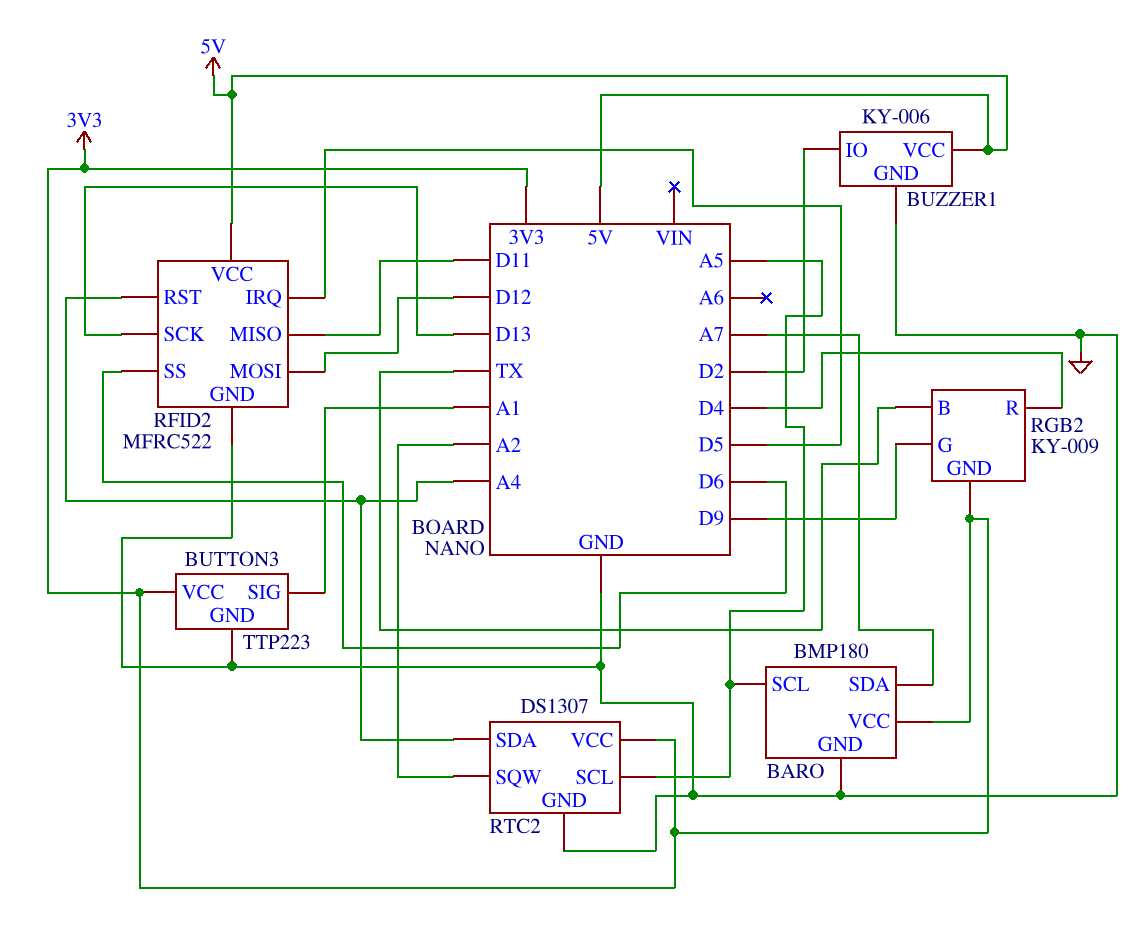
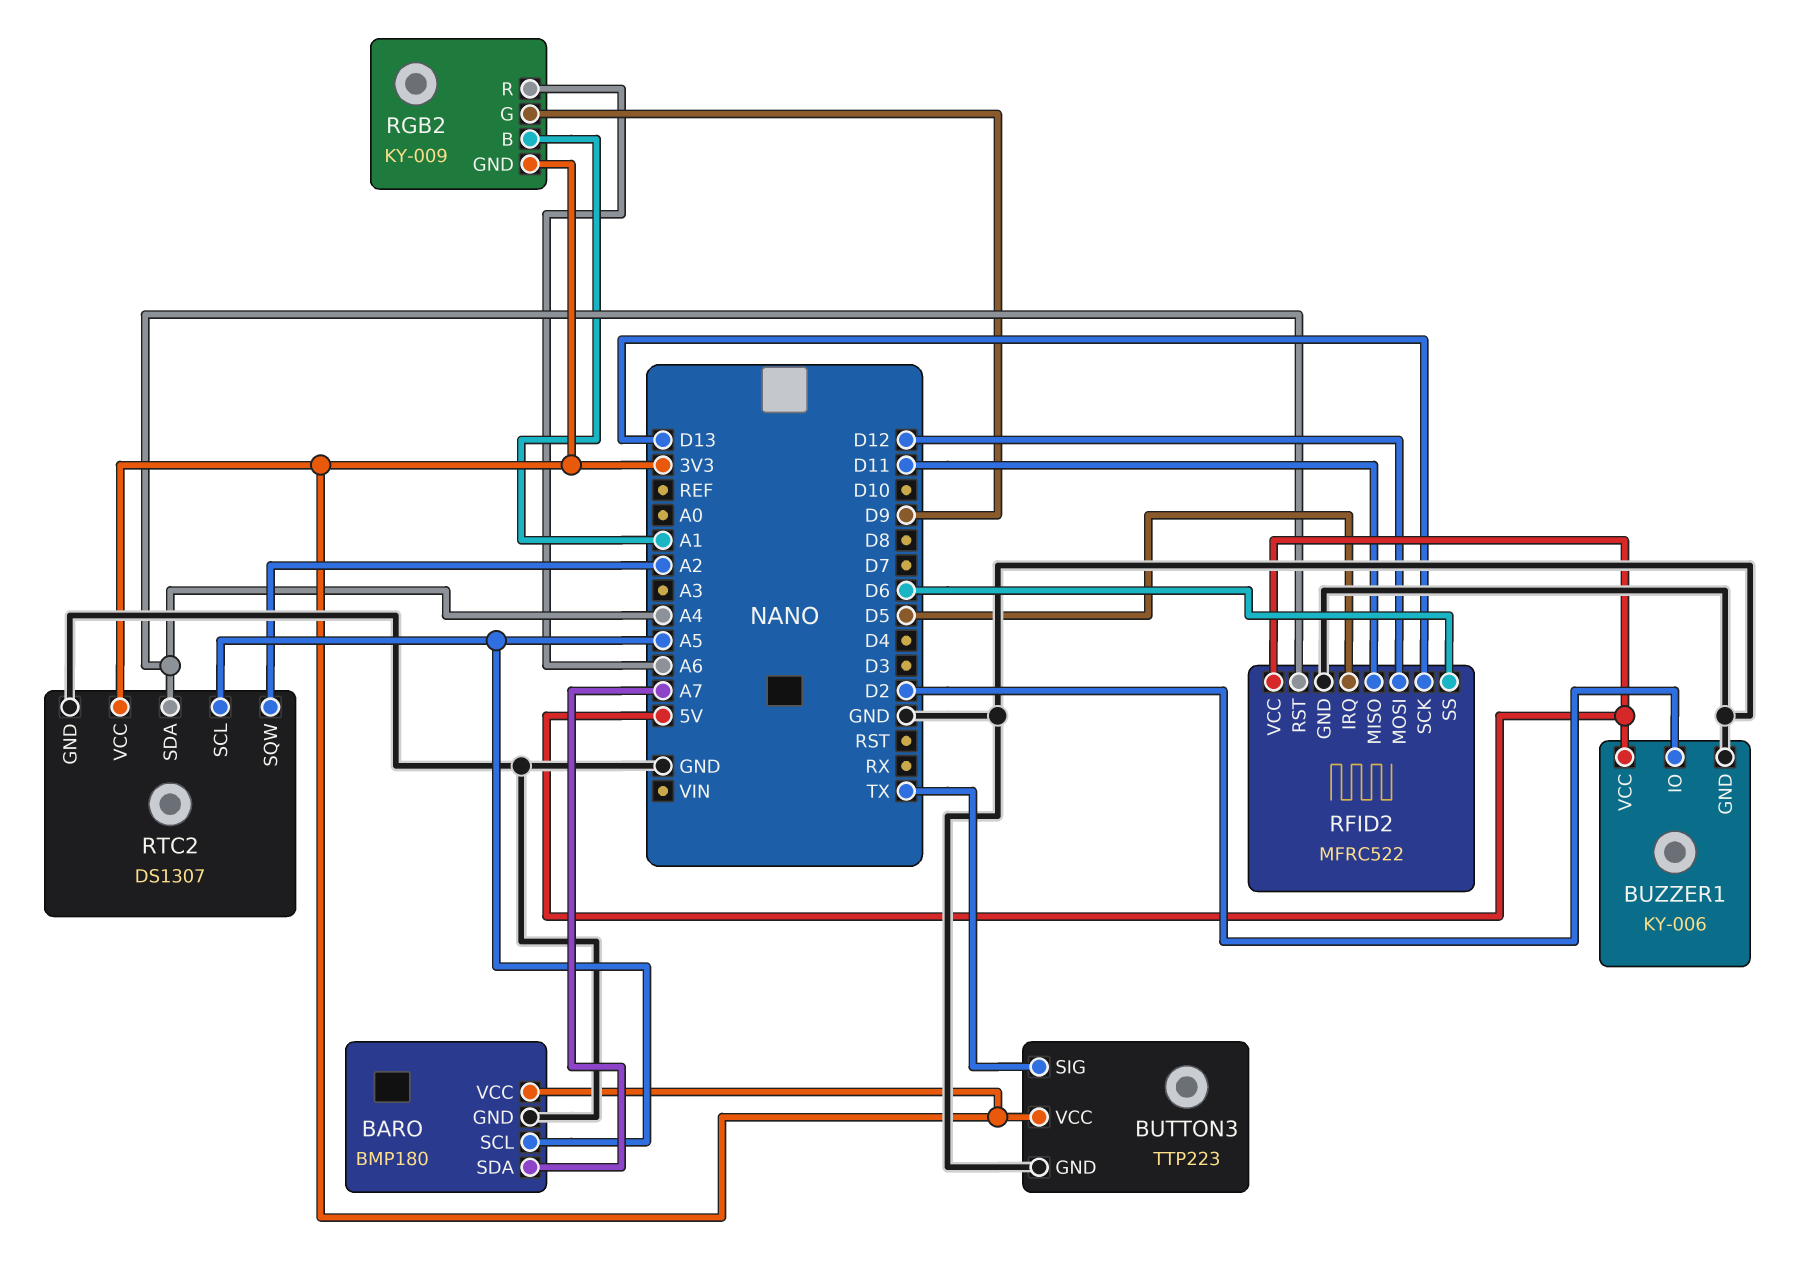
BUTTON3 pin SIG: A1 -> TX
RGB2 pin B: TX -> A1
RGB2 pin R: D4 -> A6

